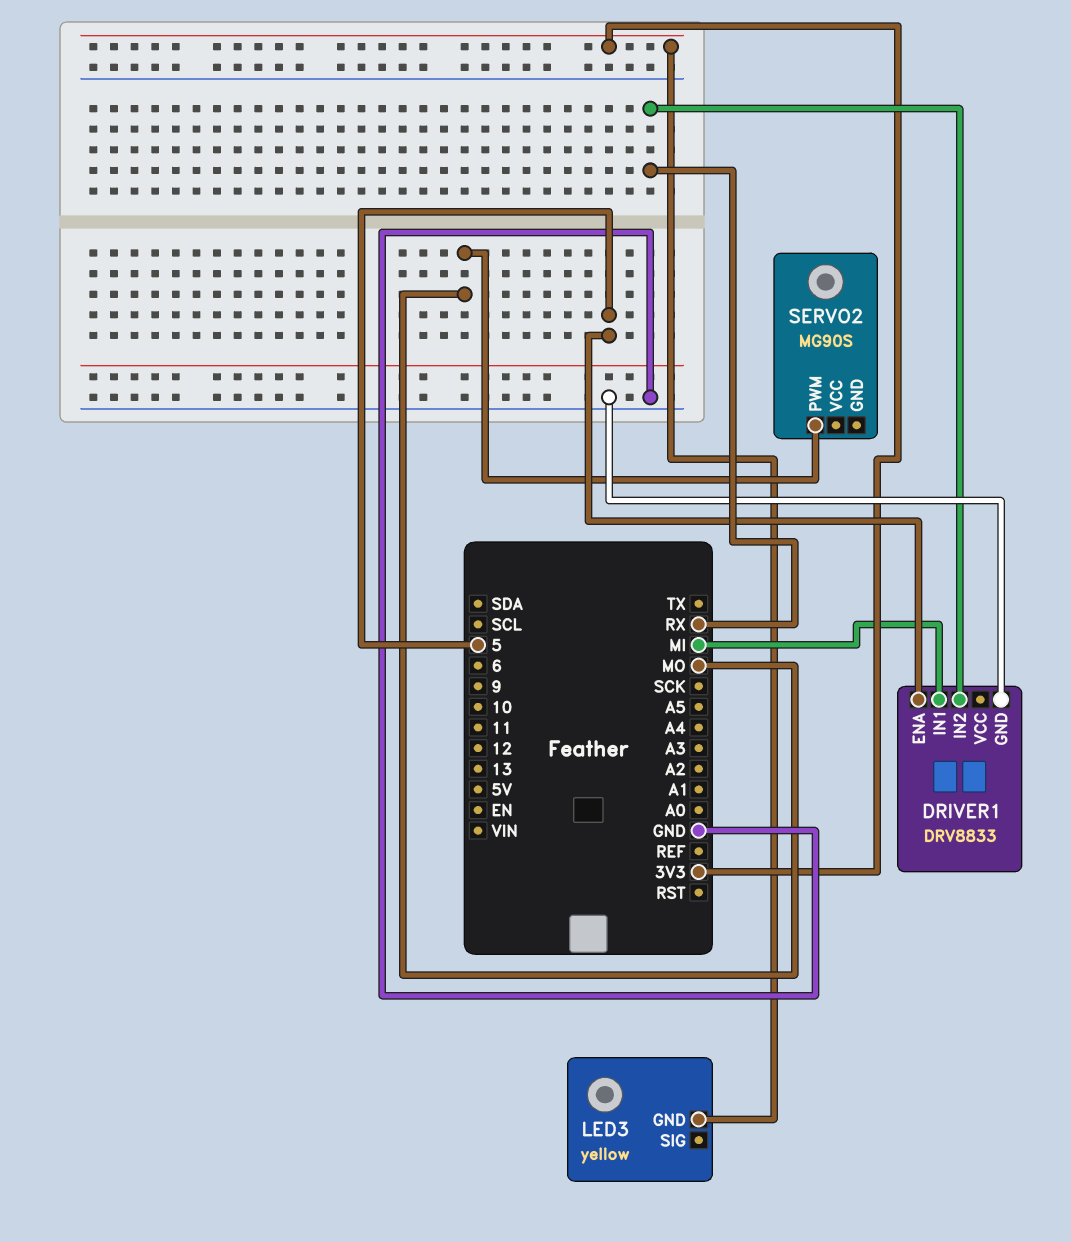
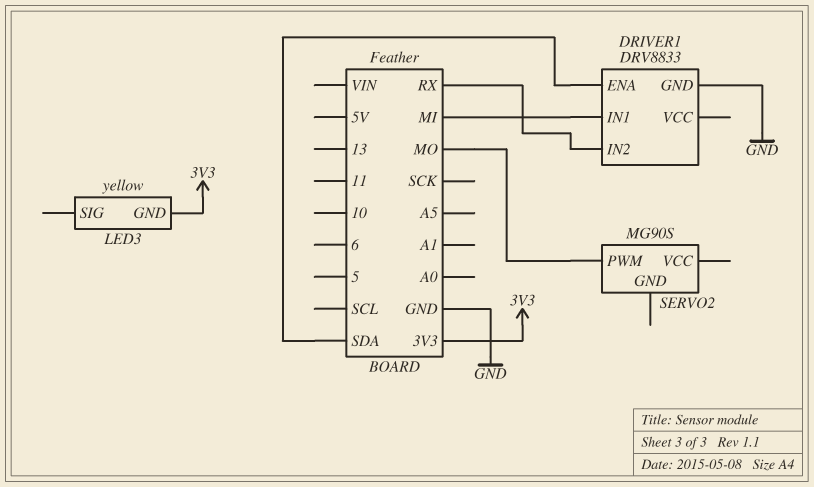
DRIVER1 pin ENA: 5 -> SDA

